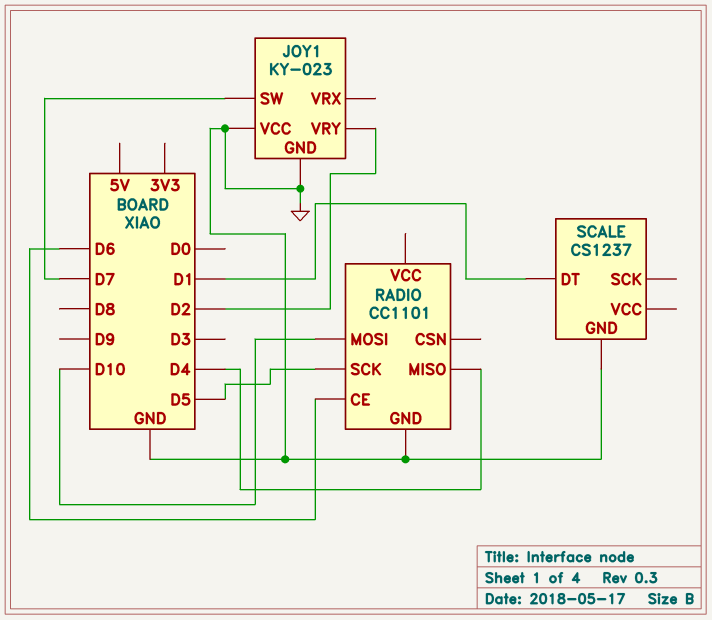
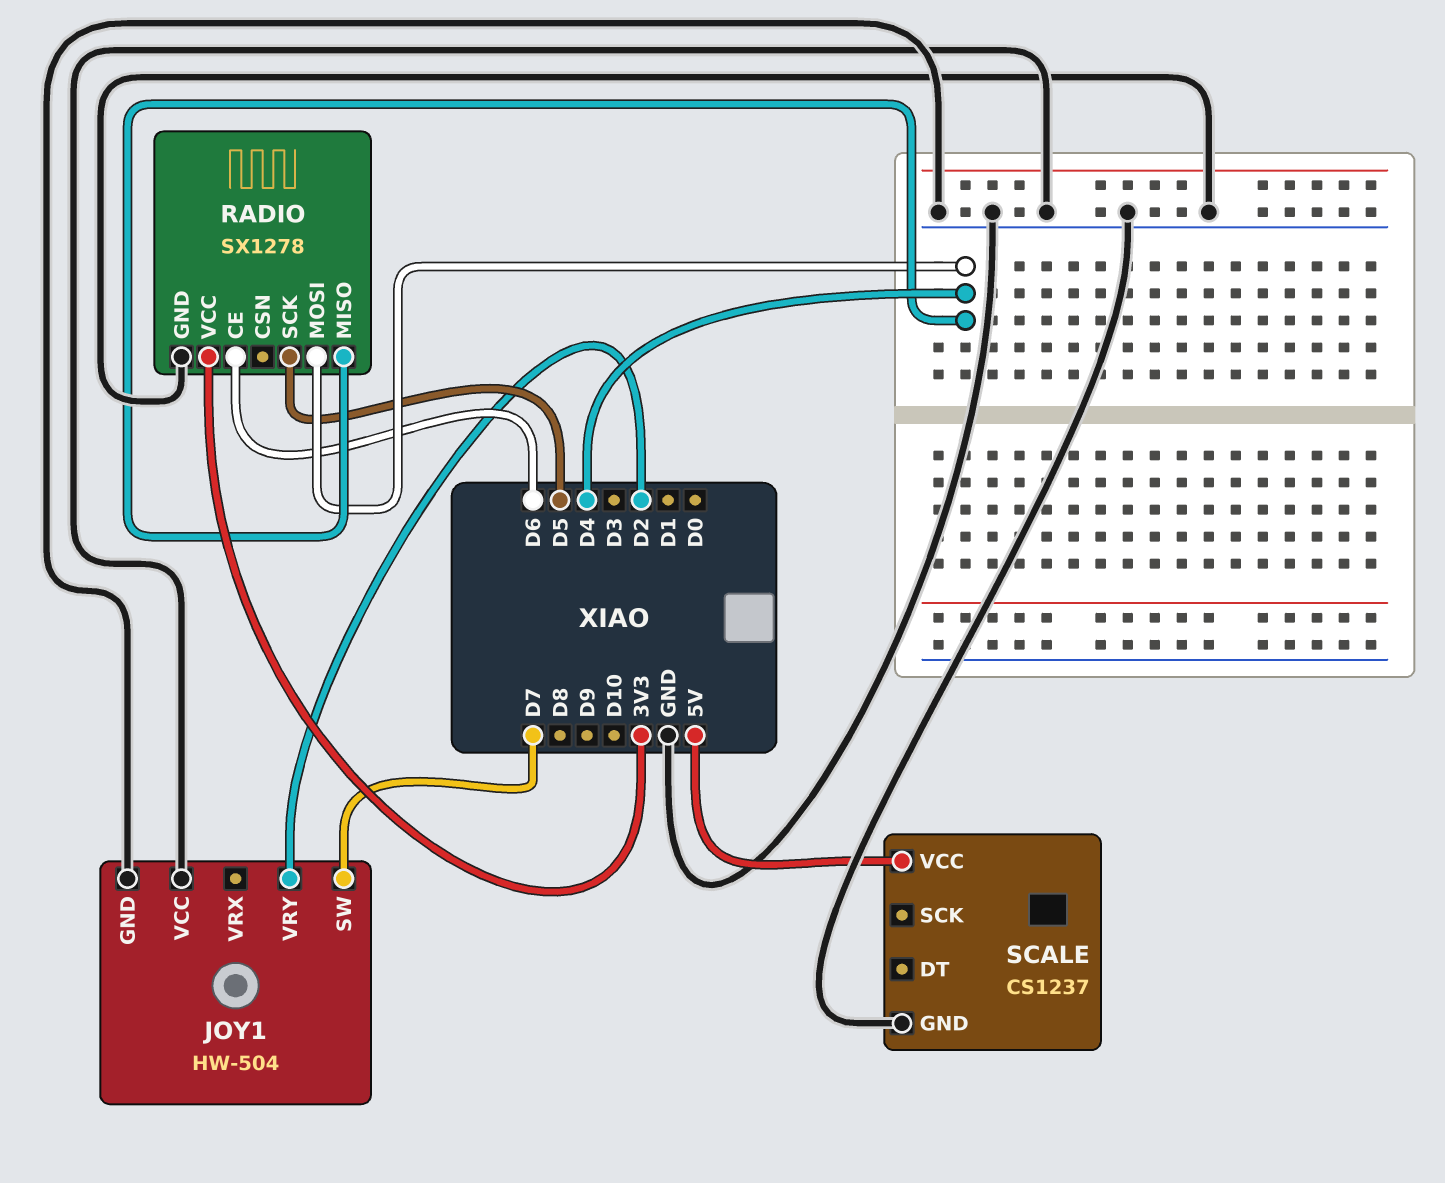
JOY1: KY-023 -> HW-504
RADIO: CC1101 -> SX1278
RADIO pin MOSI: D10 -> D4
RADIO pin VCC: none -> 3V3
SCALE pin DT: D1 -> none
SCALE pin VCC: none -> 5V

